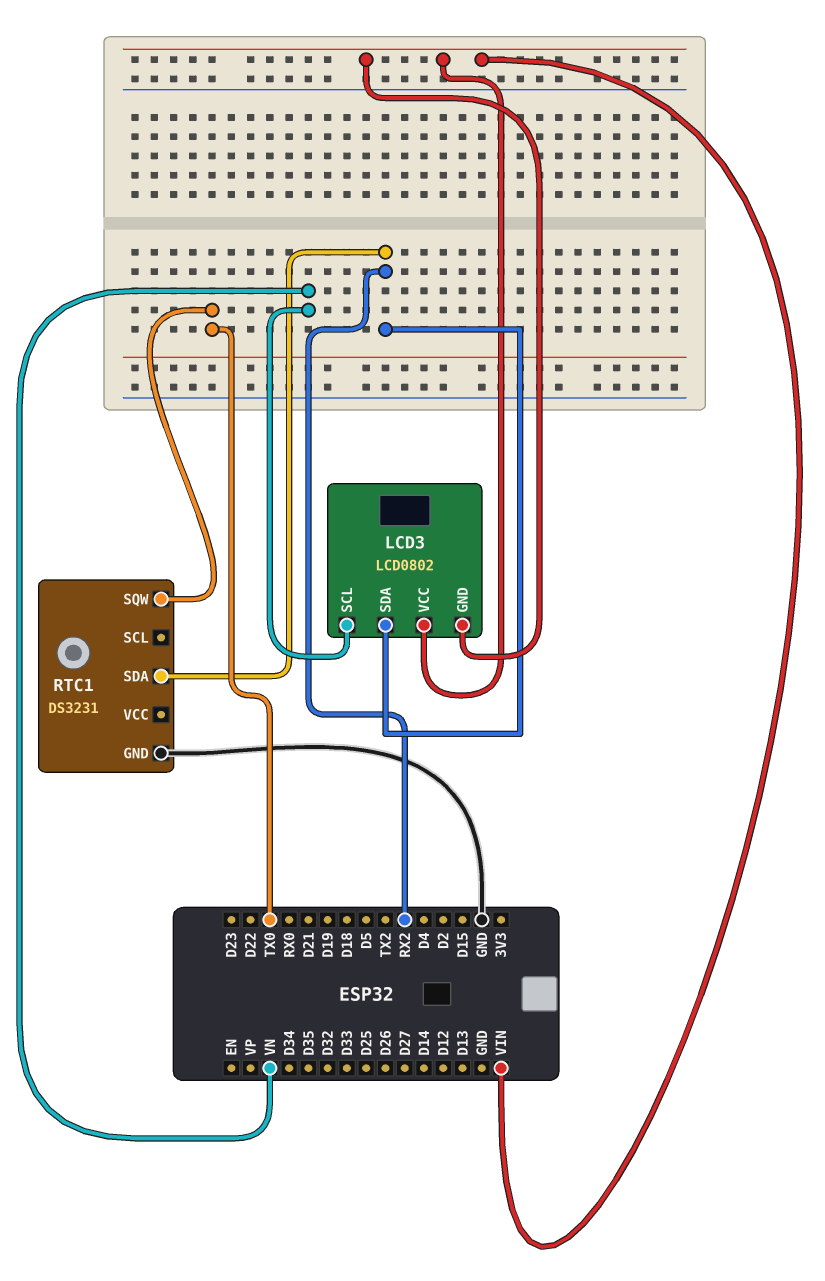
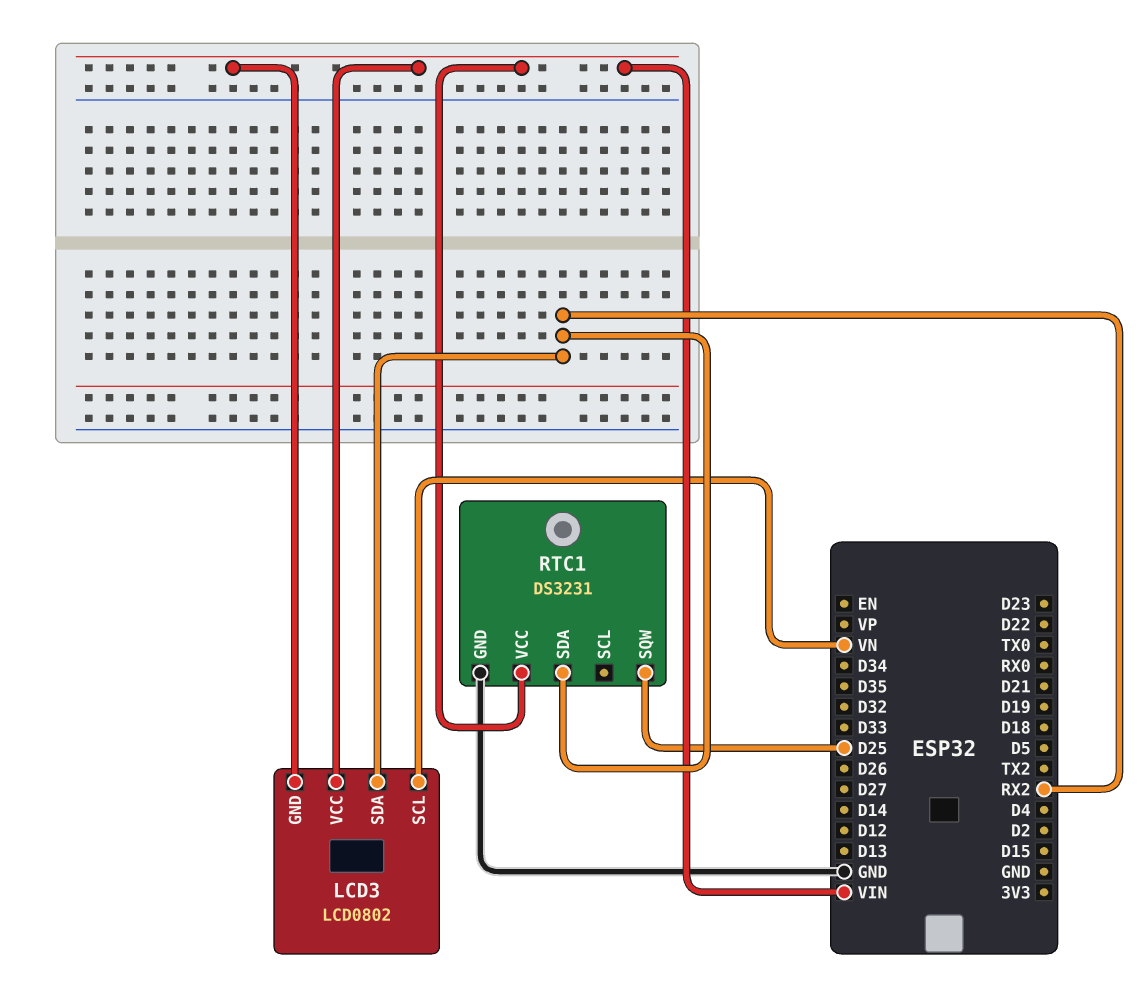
RTC1 pin SQW: TX0 -> D25
RTC1 pin VCC: none -> VIN

